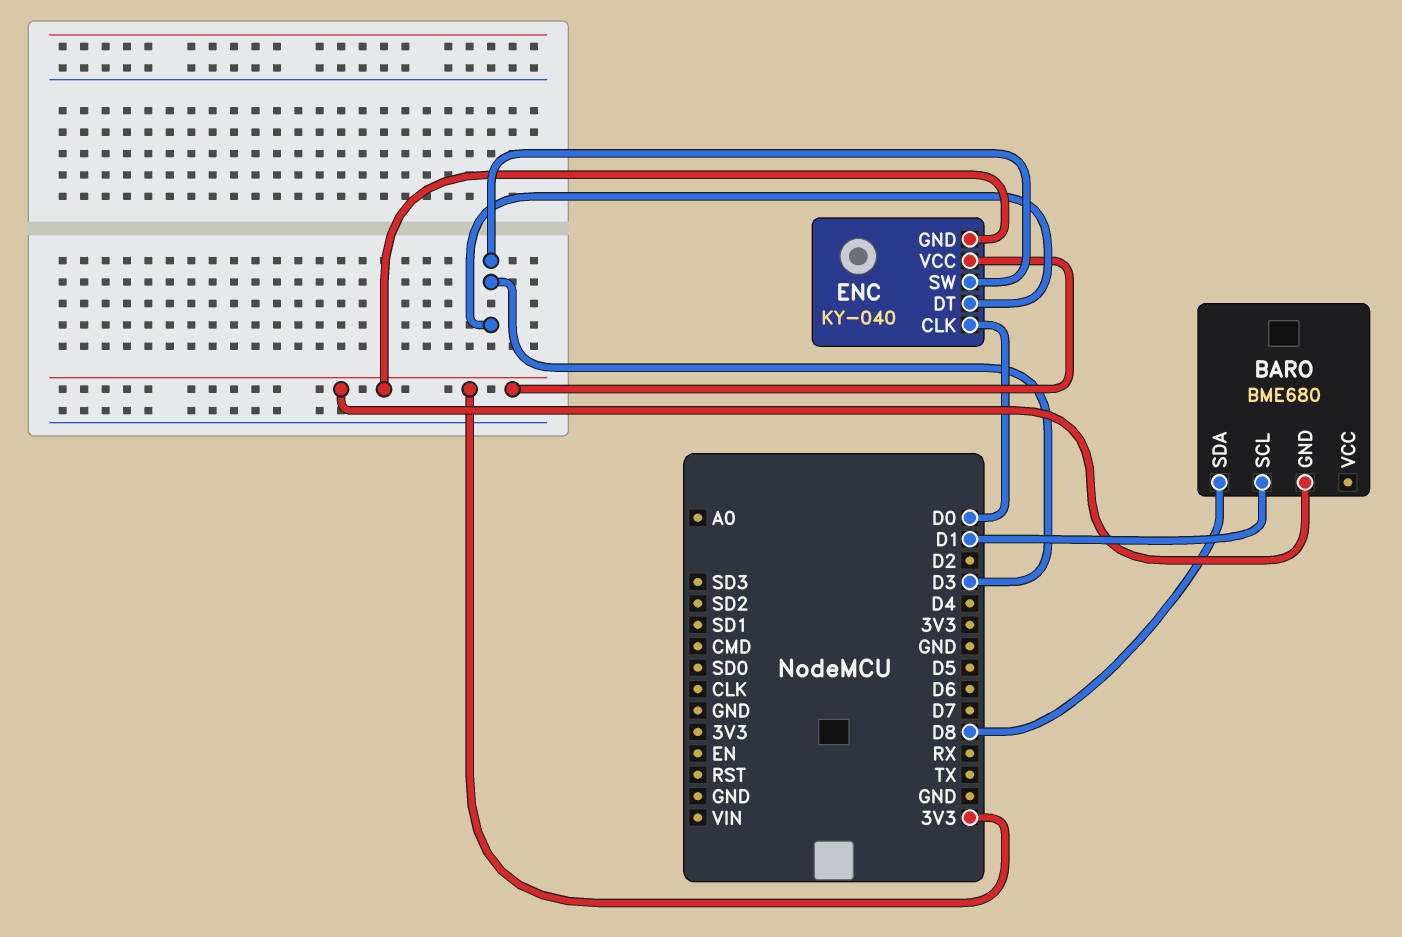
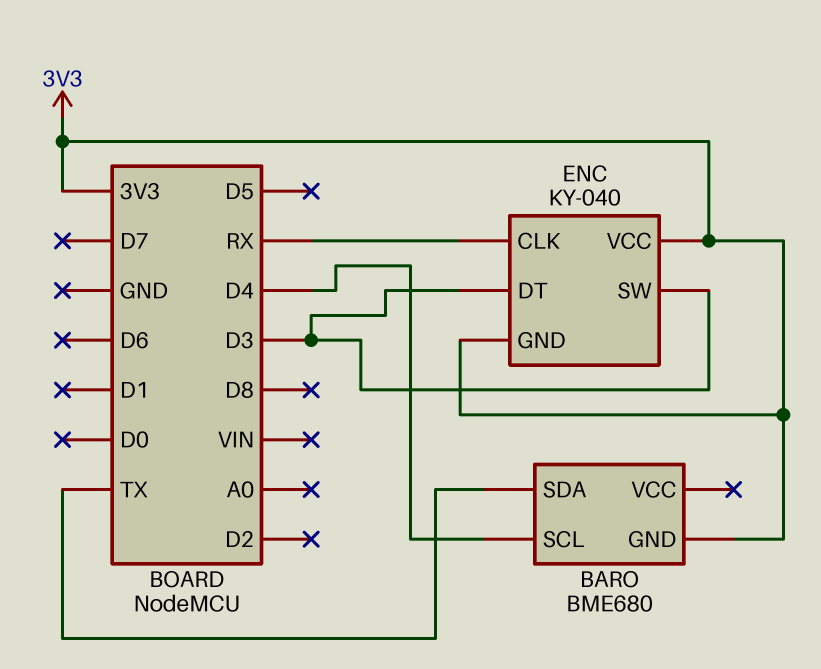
BARO pin SCL: D1 -> D4
BARO pin SDA: D8 -> TX
ENC pin CLK: D0 -> RX

